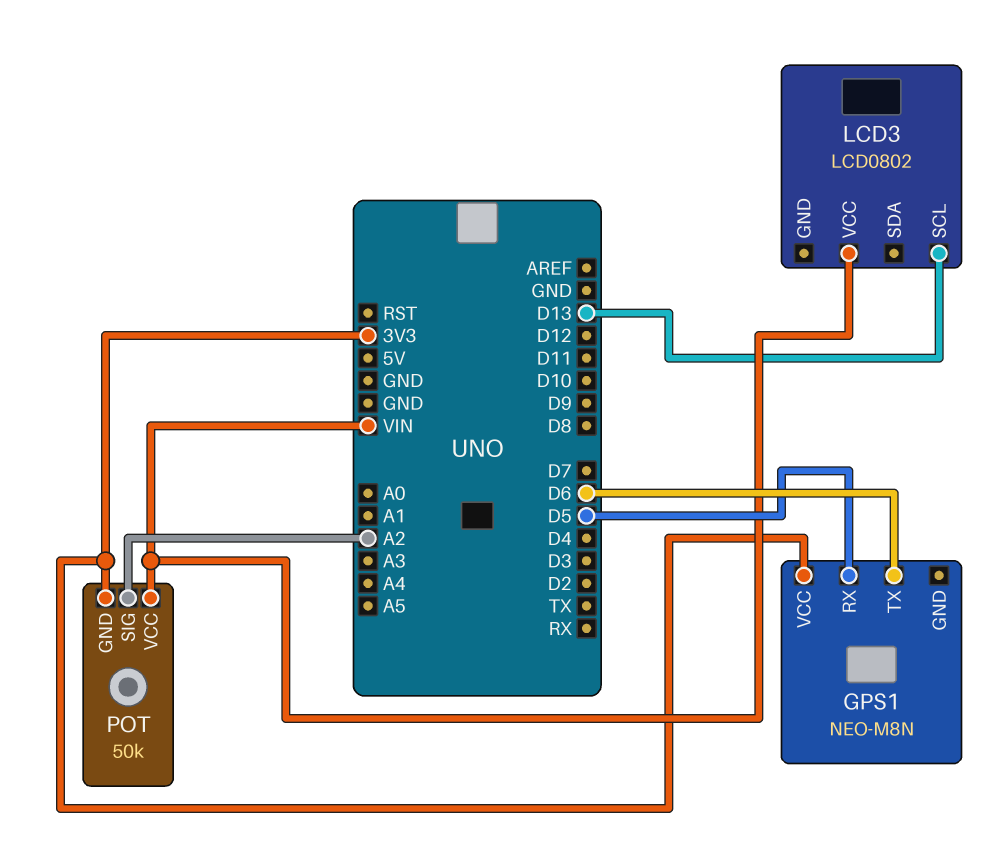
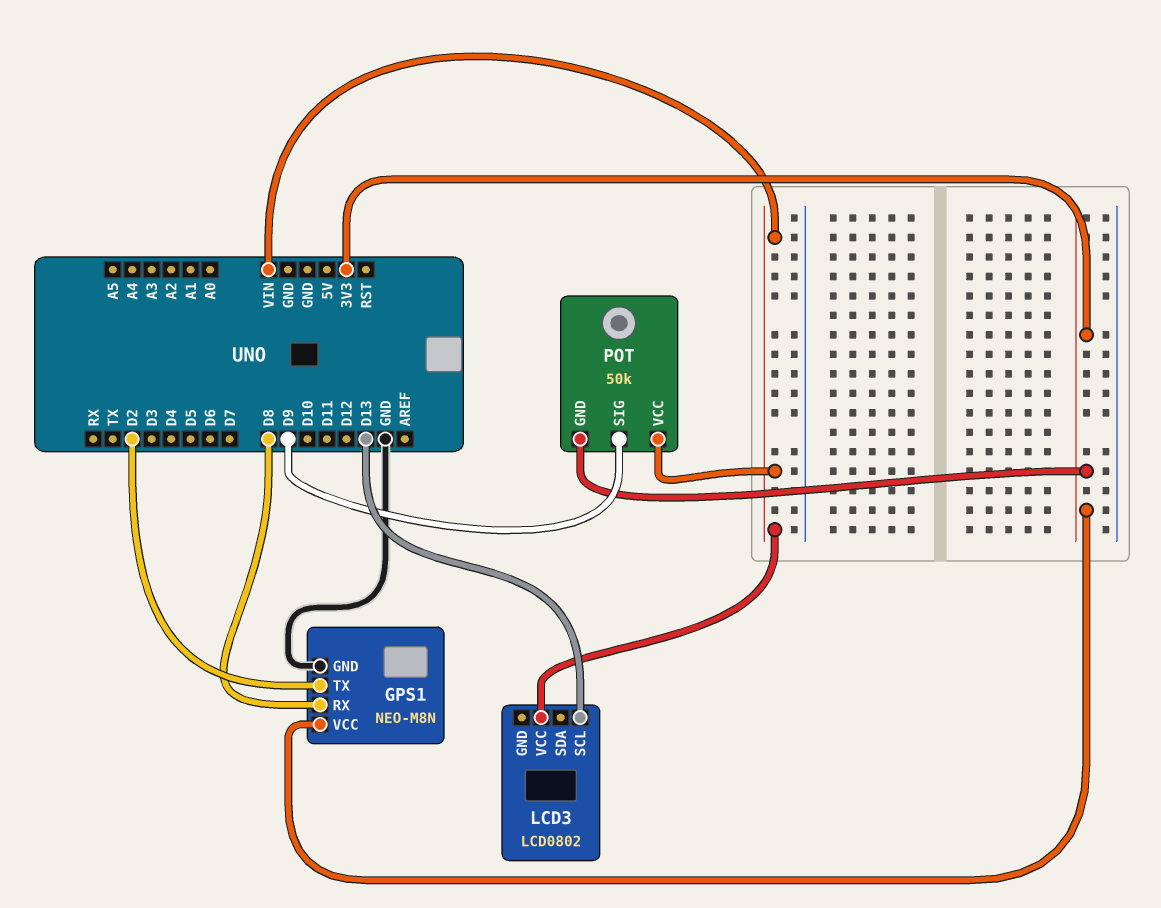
GPS1 pin GND: none -> GND
GPS1 pin RX: D5 -> D8
GPS1 pin TX: D6 -> D2
POT pin SIG: A2 -> D9

